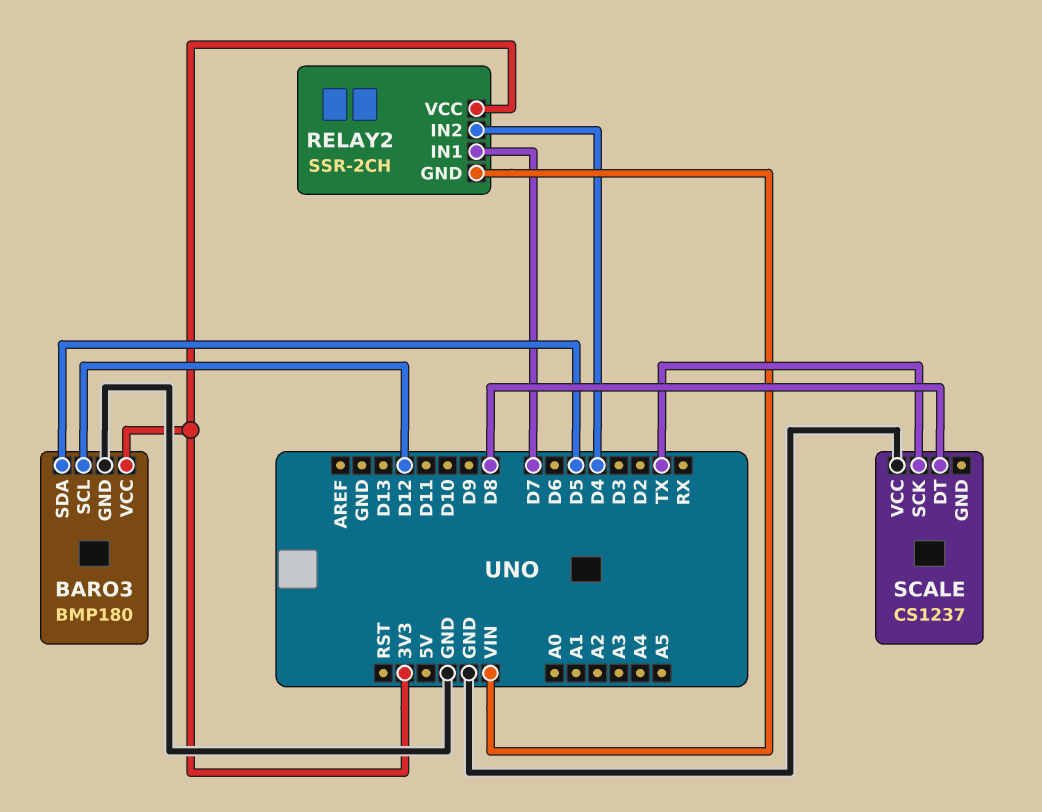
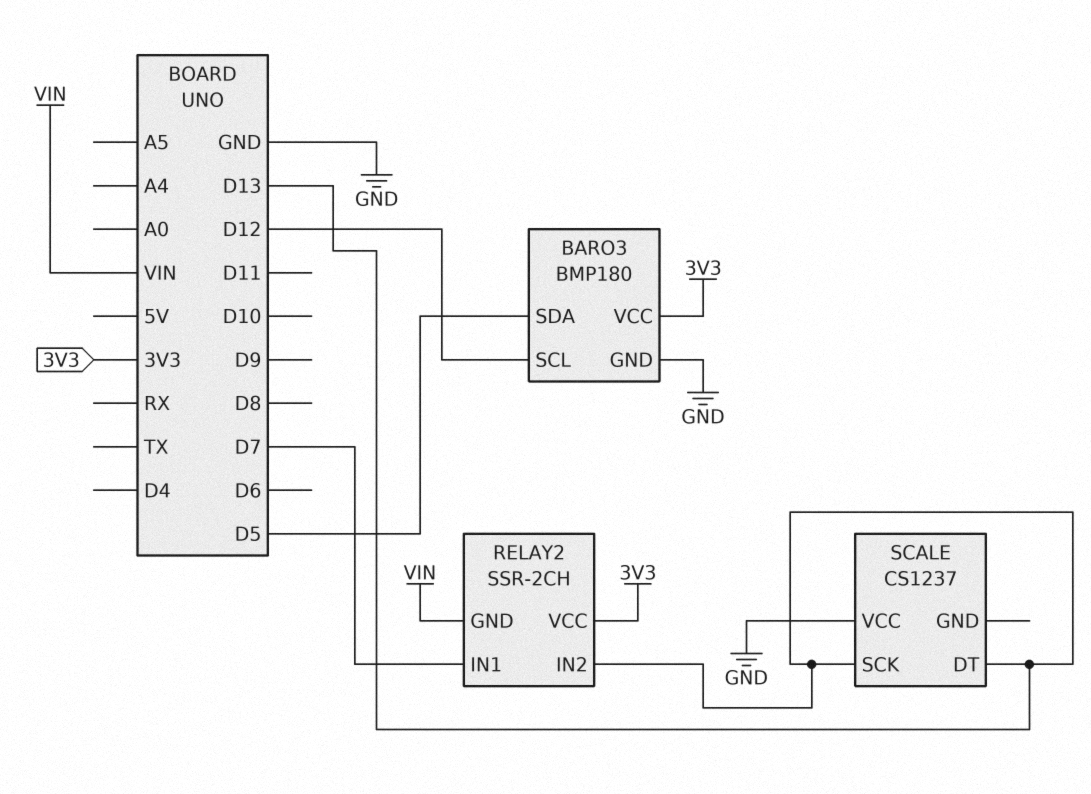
RELAY2 pin IN2: D4 -> D13
SCALE pin DT: D8 -> D13
SCALE pin SCK: TX -> D13

